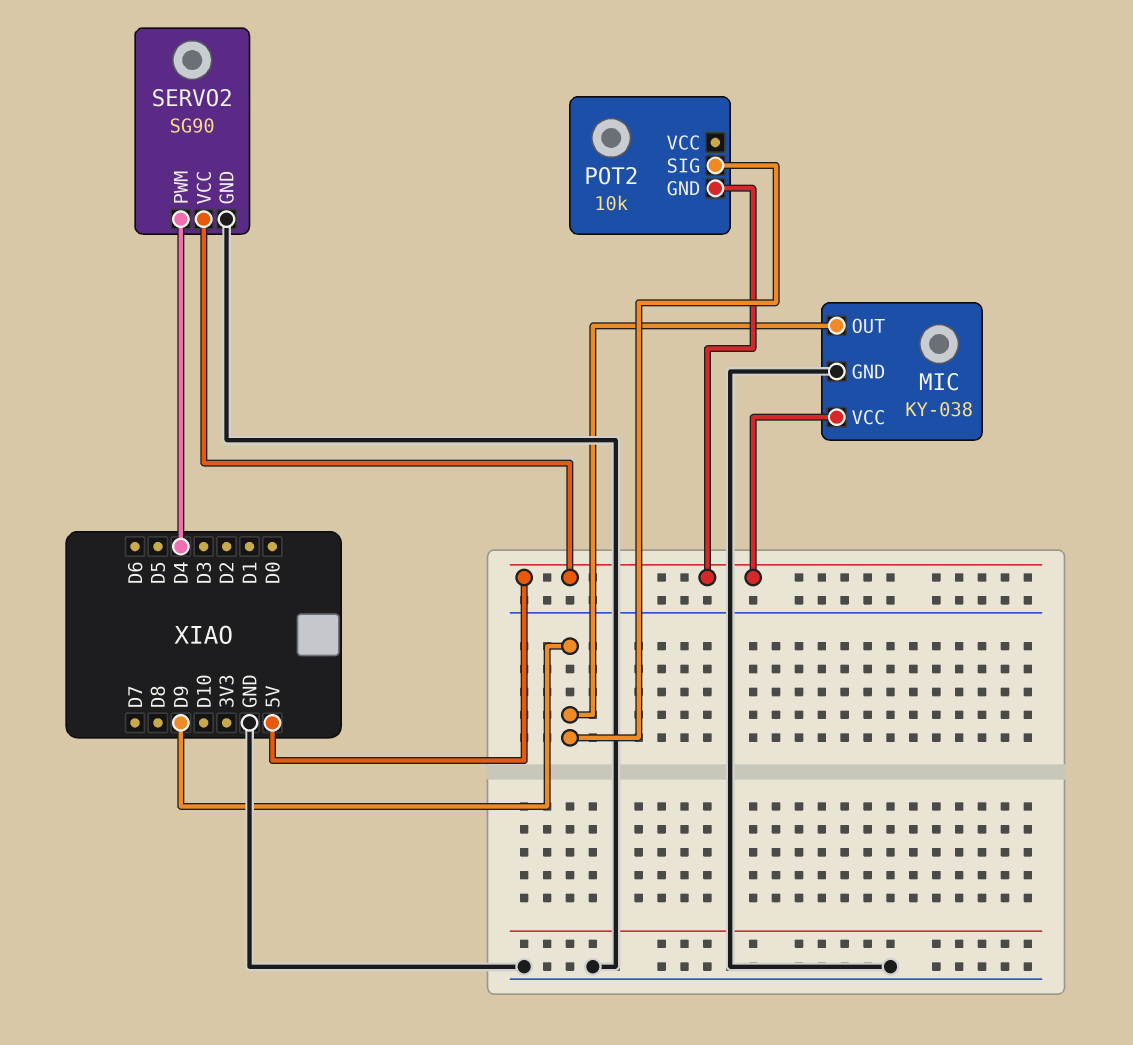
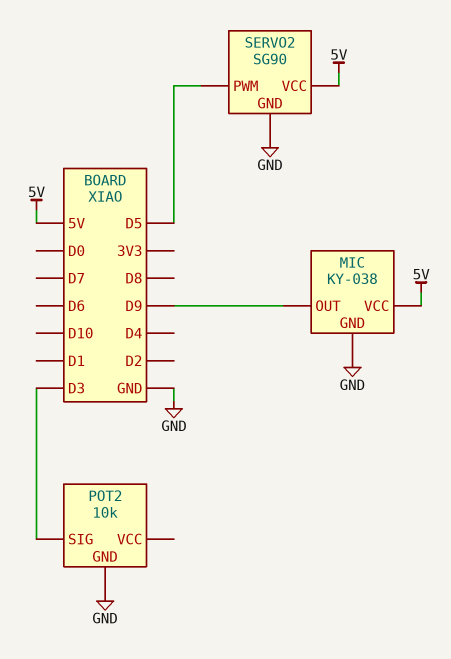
POT2 pin GND: 5V -> GND
POT2 pin SIG: D9 -> D3
SERVO2 pin PWM: D4 -> D5

